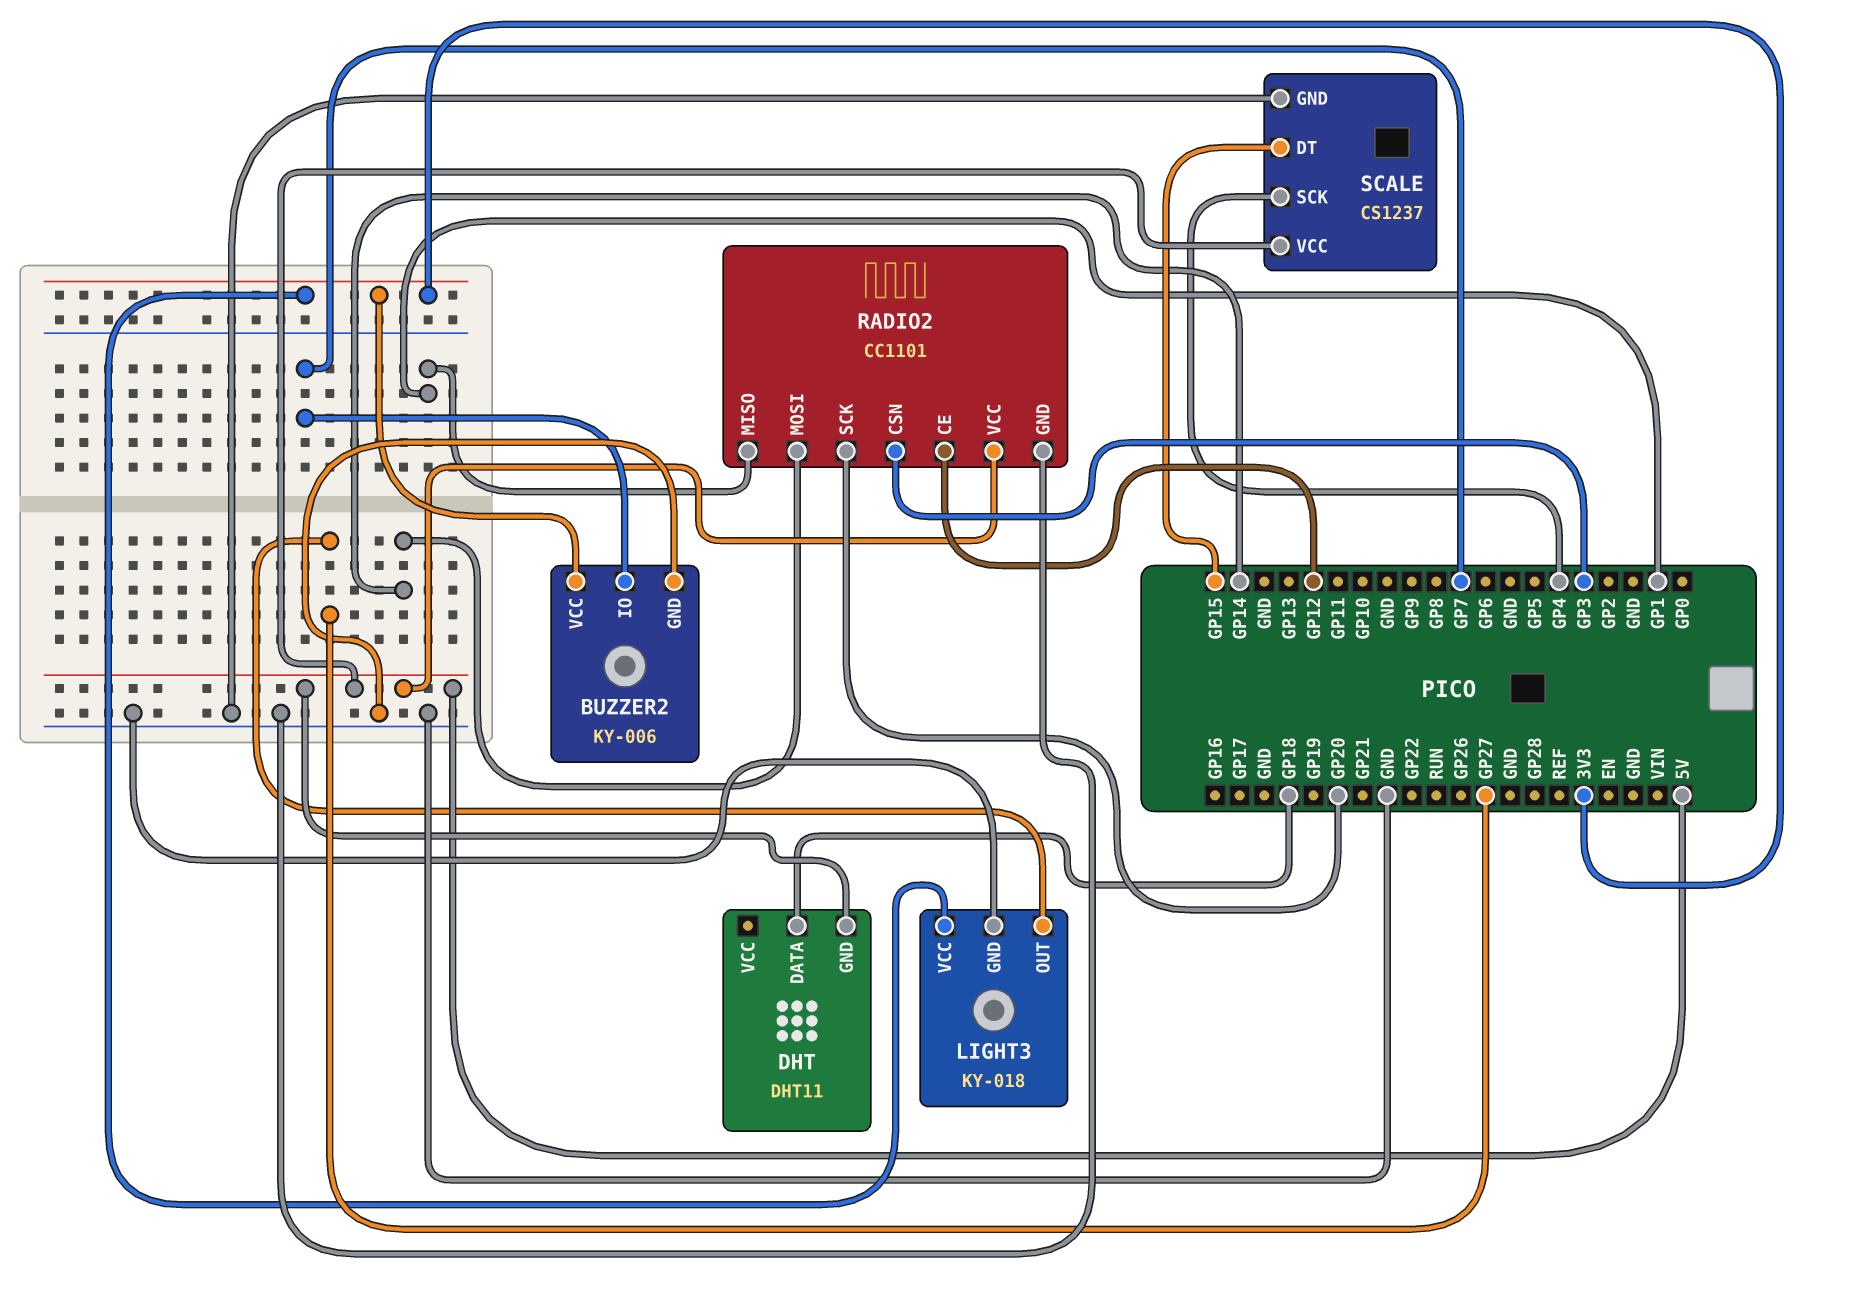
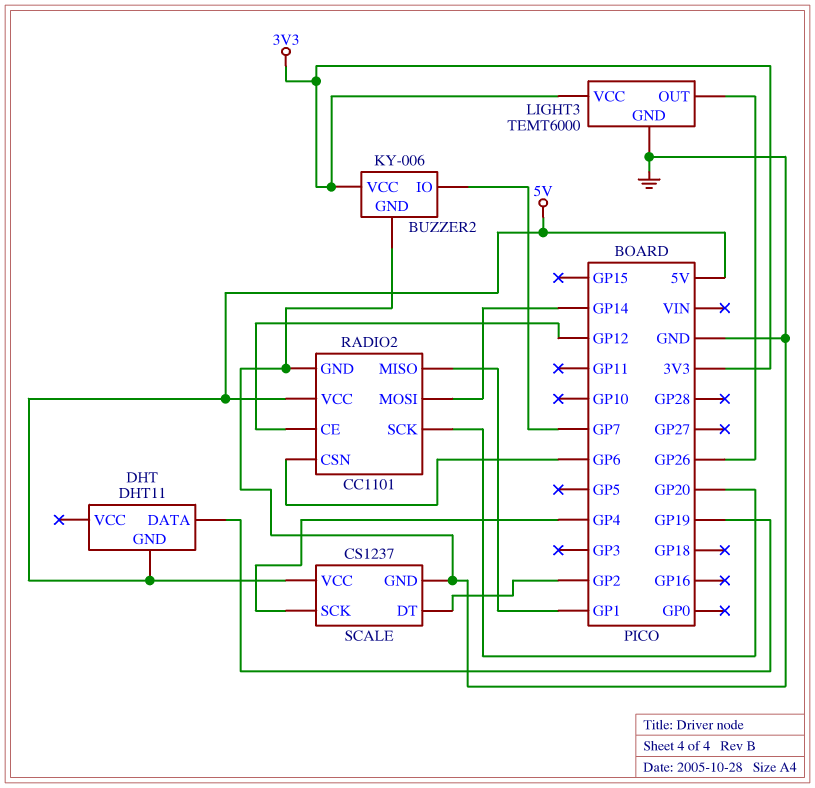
DHT pin DATA: GP18 -> GP19
LIGHT3: KY-018 -> TEMT6000
LIGHT3 pin OUT: GP27 -> GP26
RADIO2 pin CSN: GP3 -> GP6
SCALE pin DT: GP15 -> GP2

